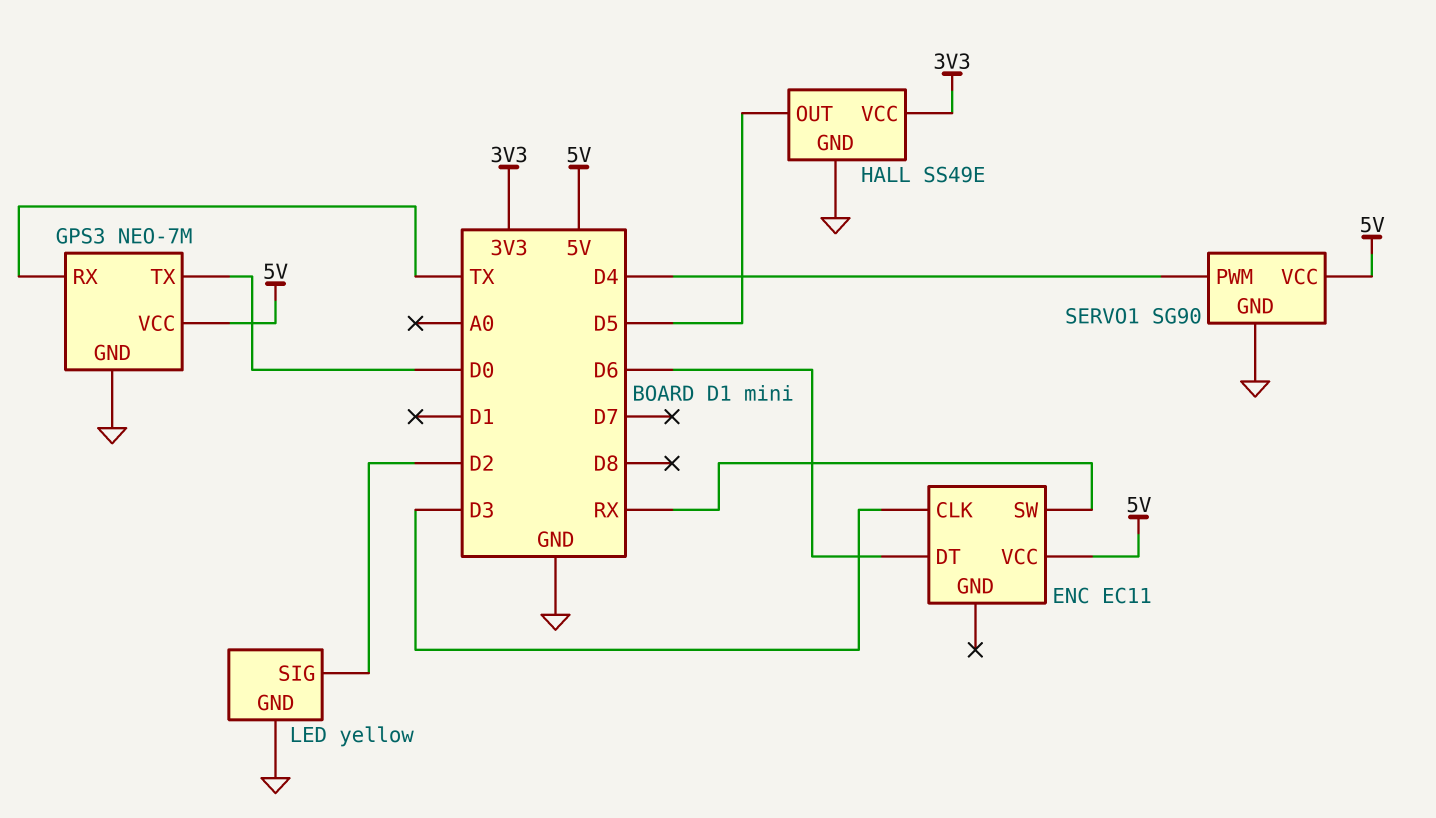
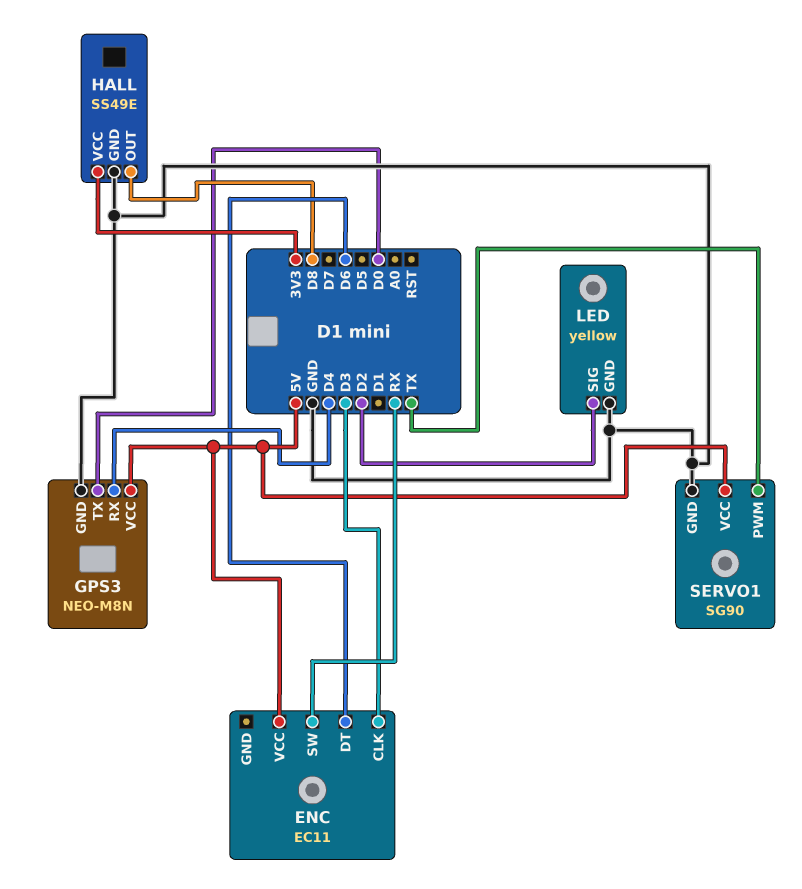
GPS3: NEO-7M -> NEO-M8N
GPS3 pin RX: TX -> D4
HALL pin OUT: D5 -> D8
SERVO1 pin PWM: D4 -> TX

